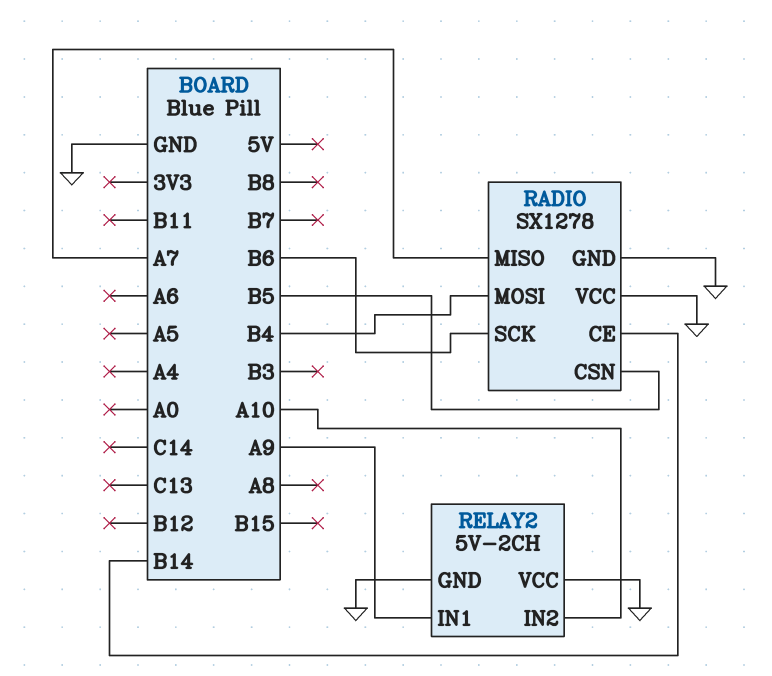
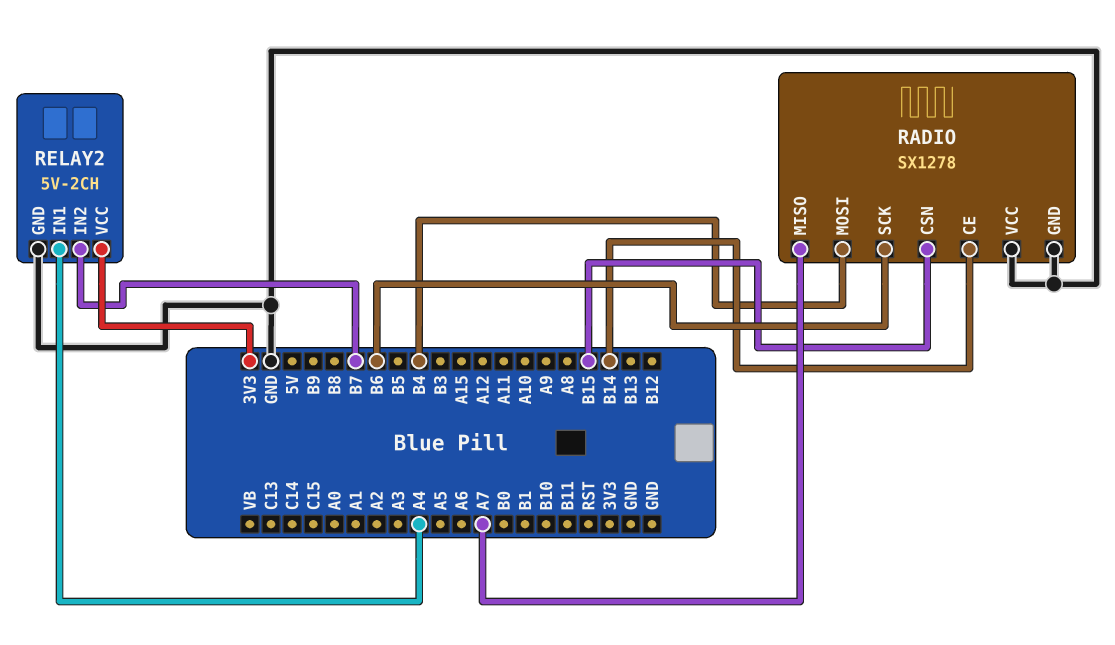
RADIO pin CSN: B5 -> B15
RELAY2 pin IN1: A9 -> A4
RELAY2 pin IN2: A10 -> B7
RELAY2 pin VCC: GND -> 3V3

